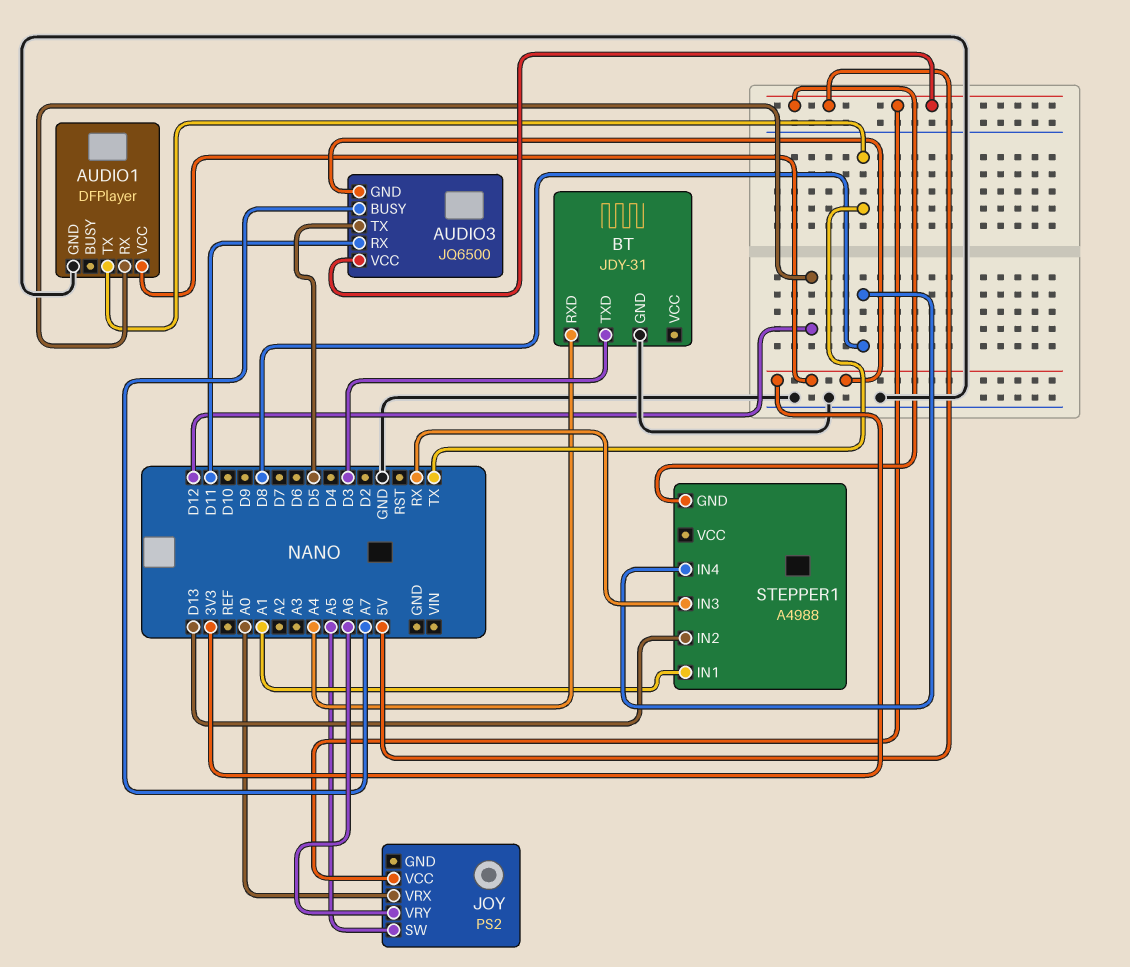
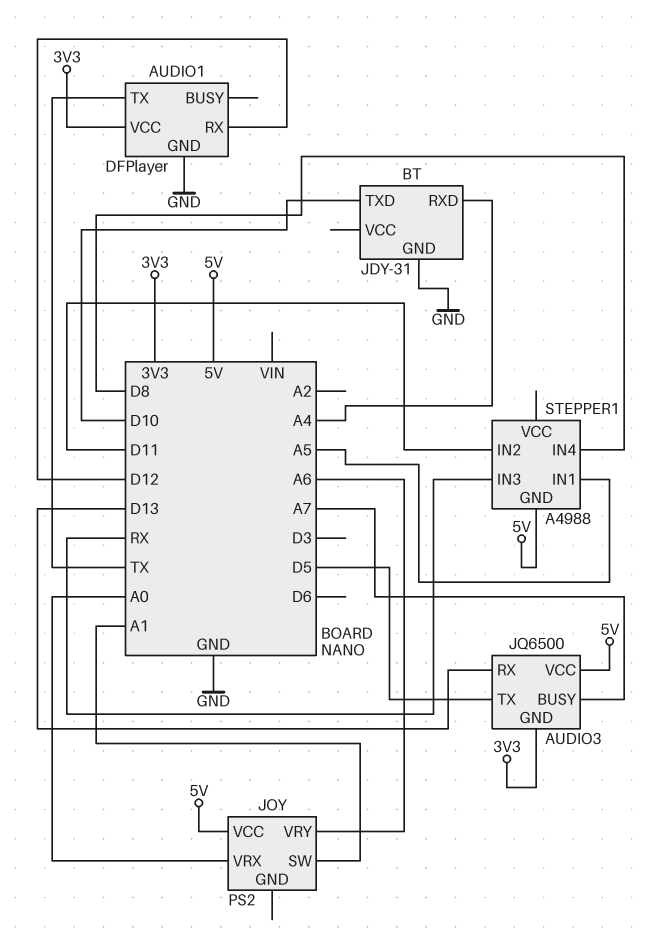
AUDIO3 pin RX: D11 -> D13
BT pin TXD: D3 -> D10
JOY pin SW: A5 -> A1
STEPPER1 pin IN1: A1 -> A5
STEPPER1 pin IN2: D13 -> D11

